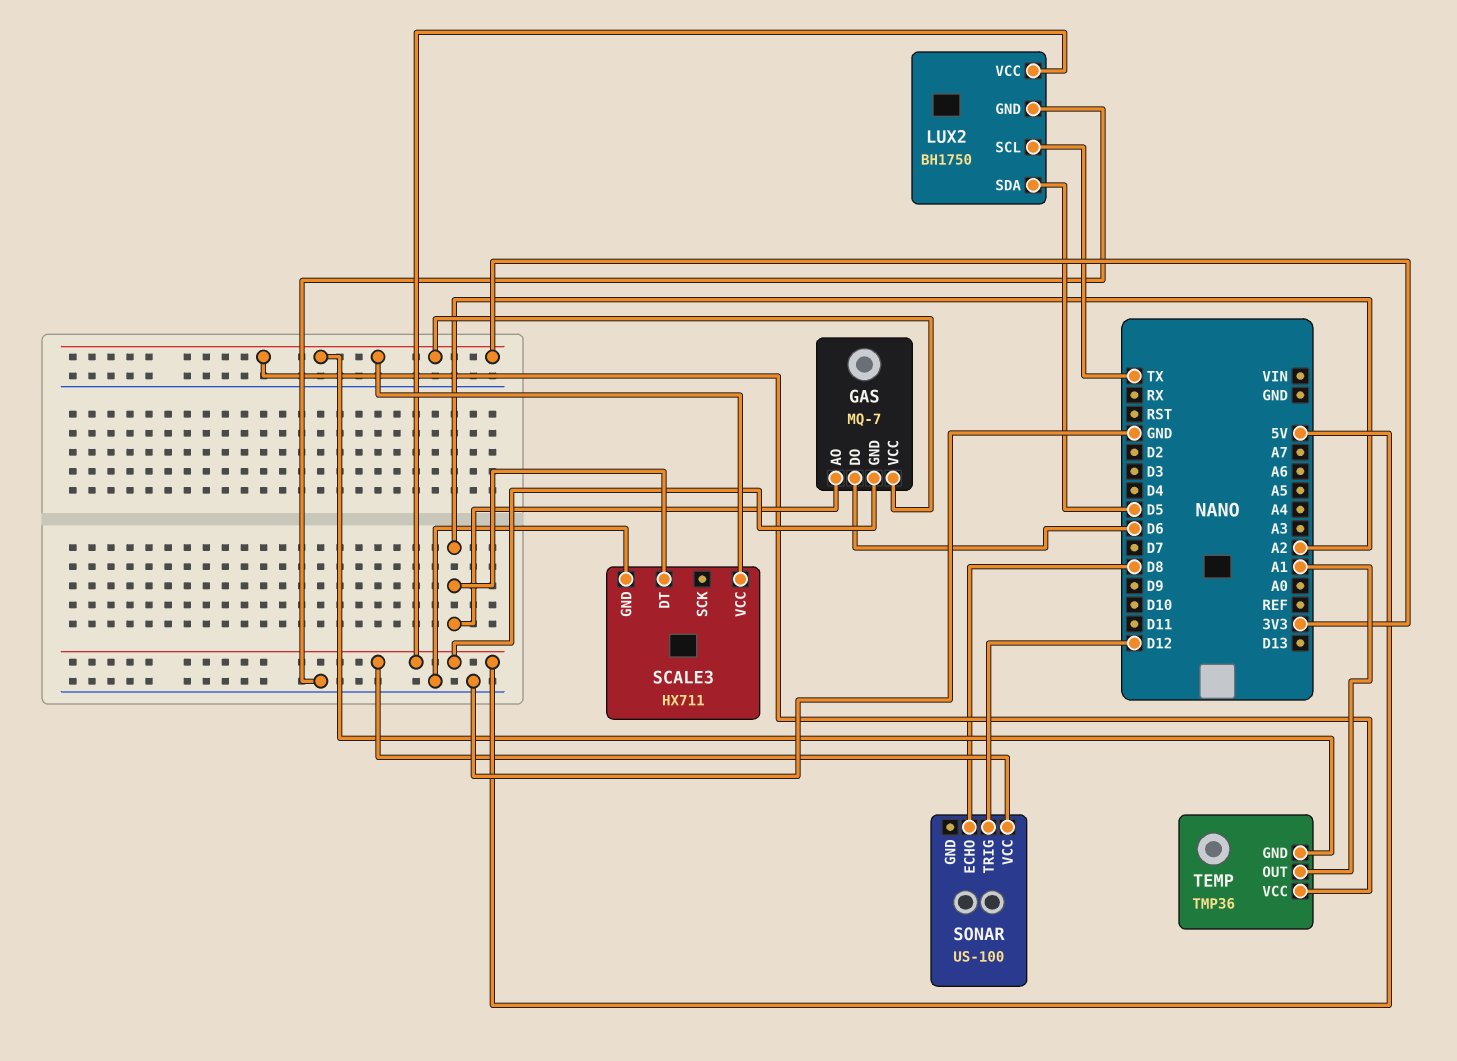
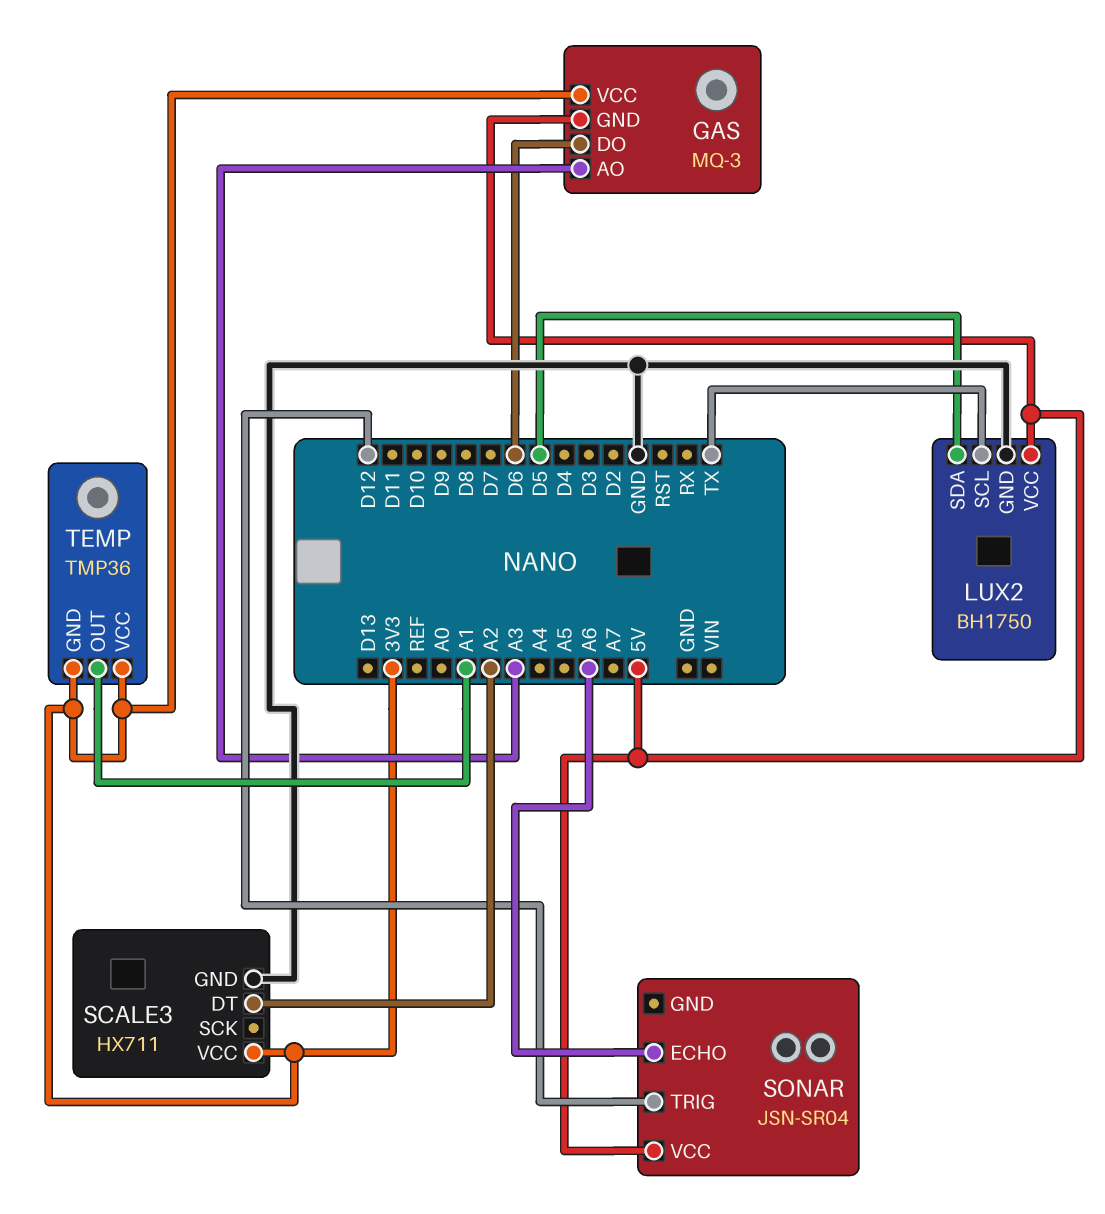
GAS: MQ-7 -> MQ-3
GAS pin AO: A2 -> A3
SONAR: US-100 -> JSN-SR04
SONAR pin ECHO: D8 -> A6

